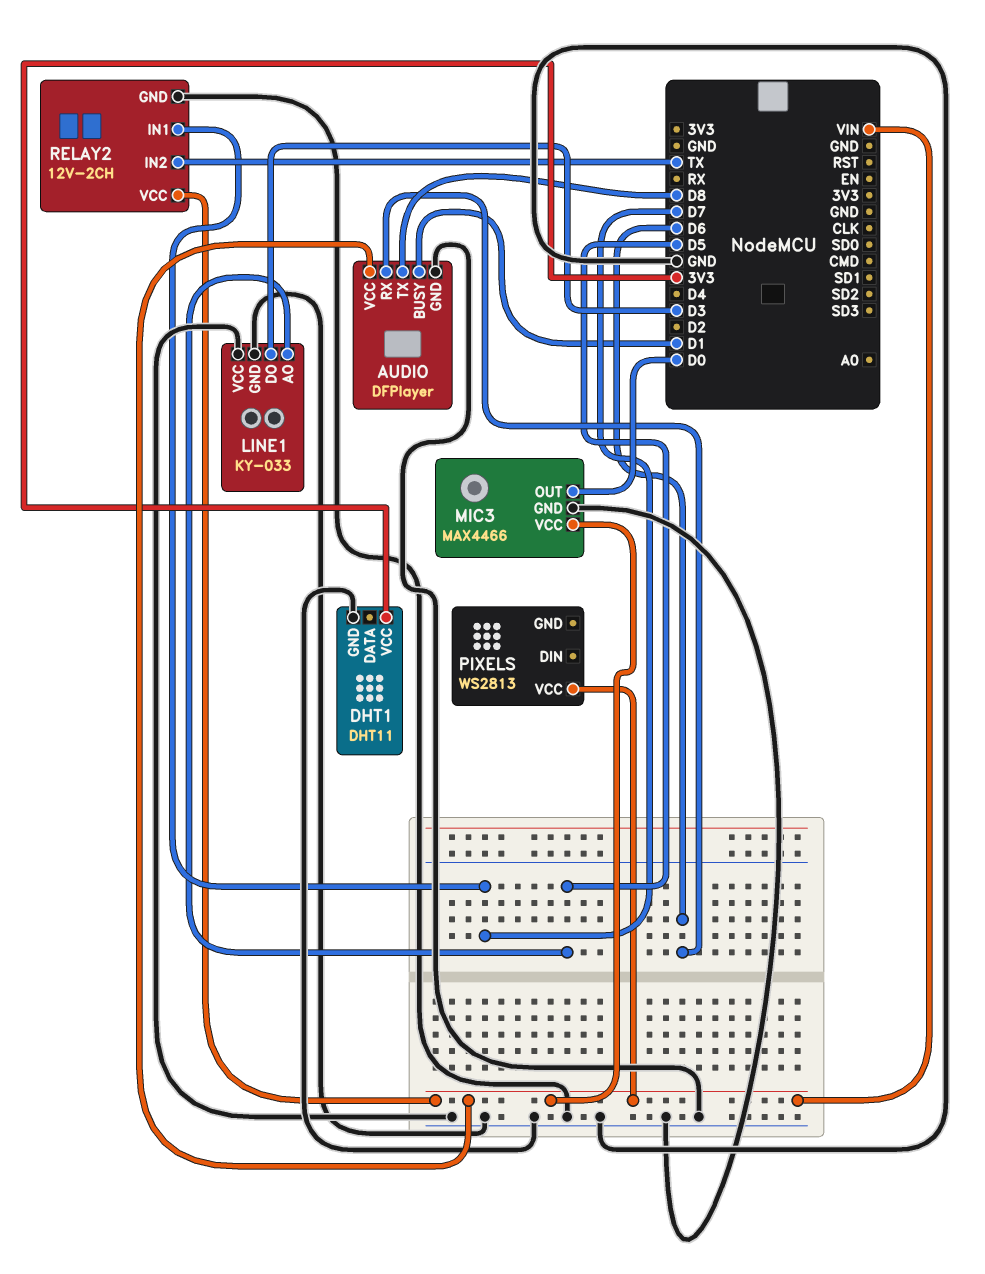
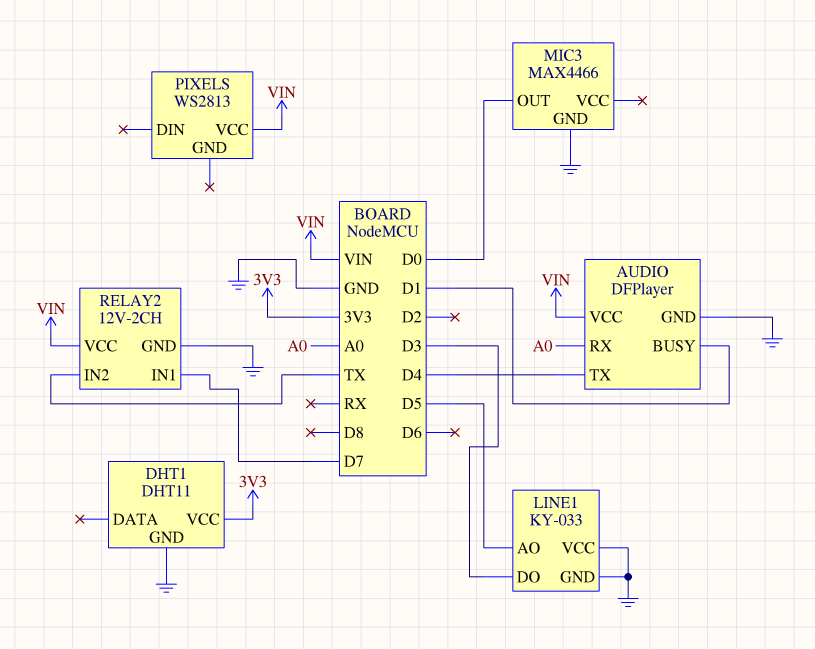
AUDIO pin RX: D6 -> A0
AUDIO pin TX: D8 -> D4
MIC3 pin VCC: VIN -> none

